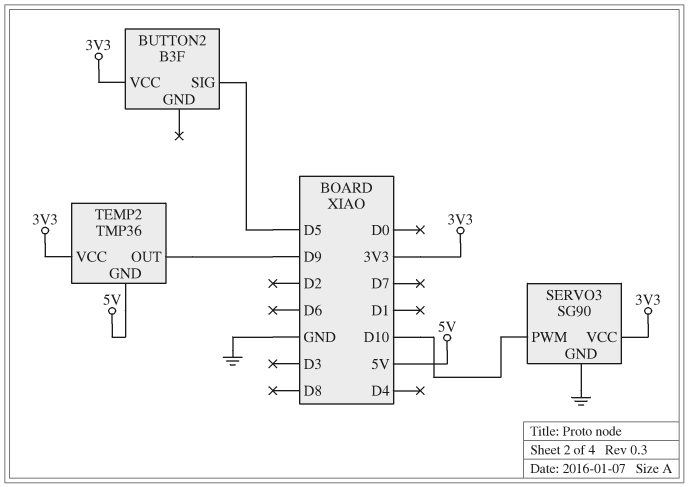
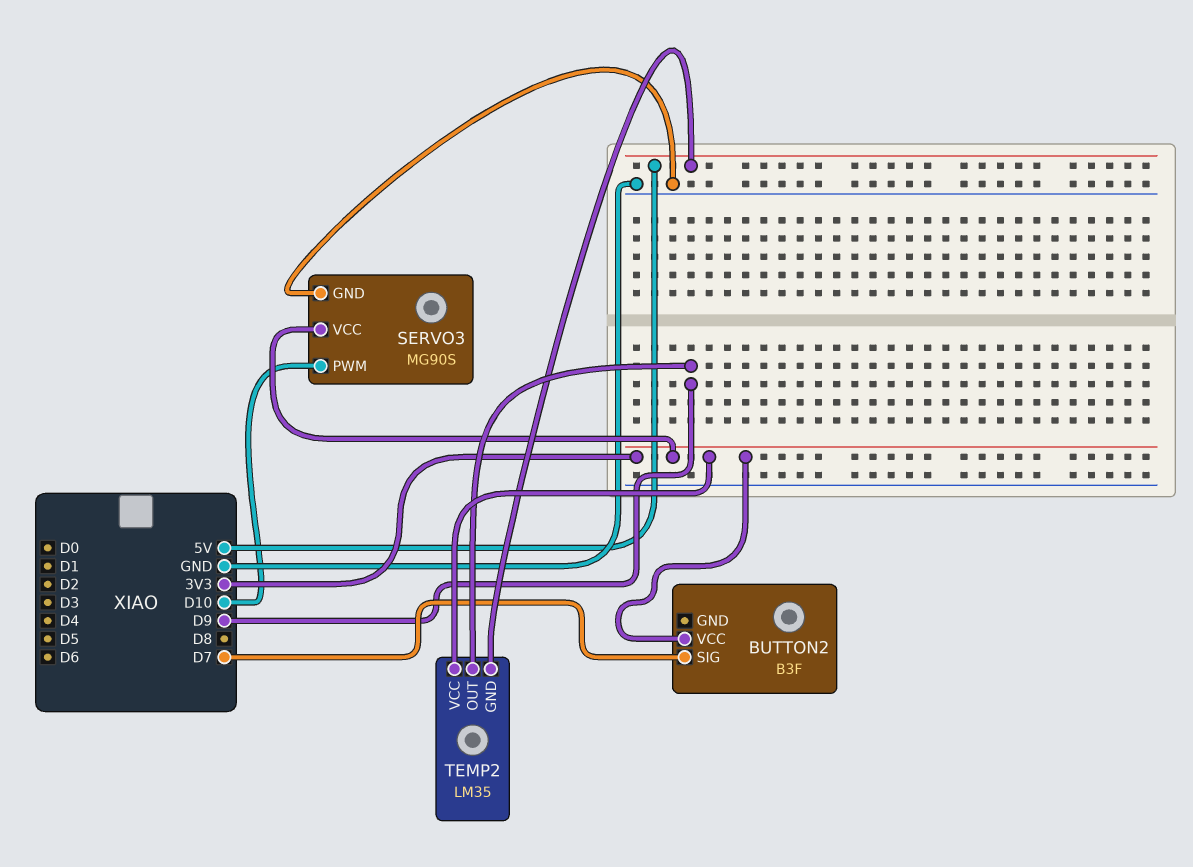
BUTTON2 pin SIG: D5 -> D7
SERVO3: SG90 -> MG90S
TEMP2: TMP36 -> LM35

